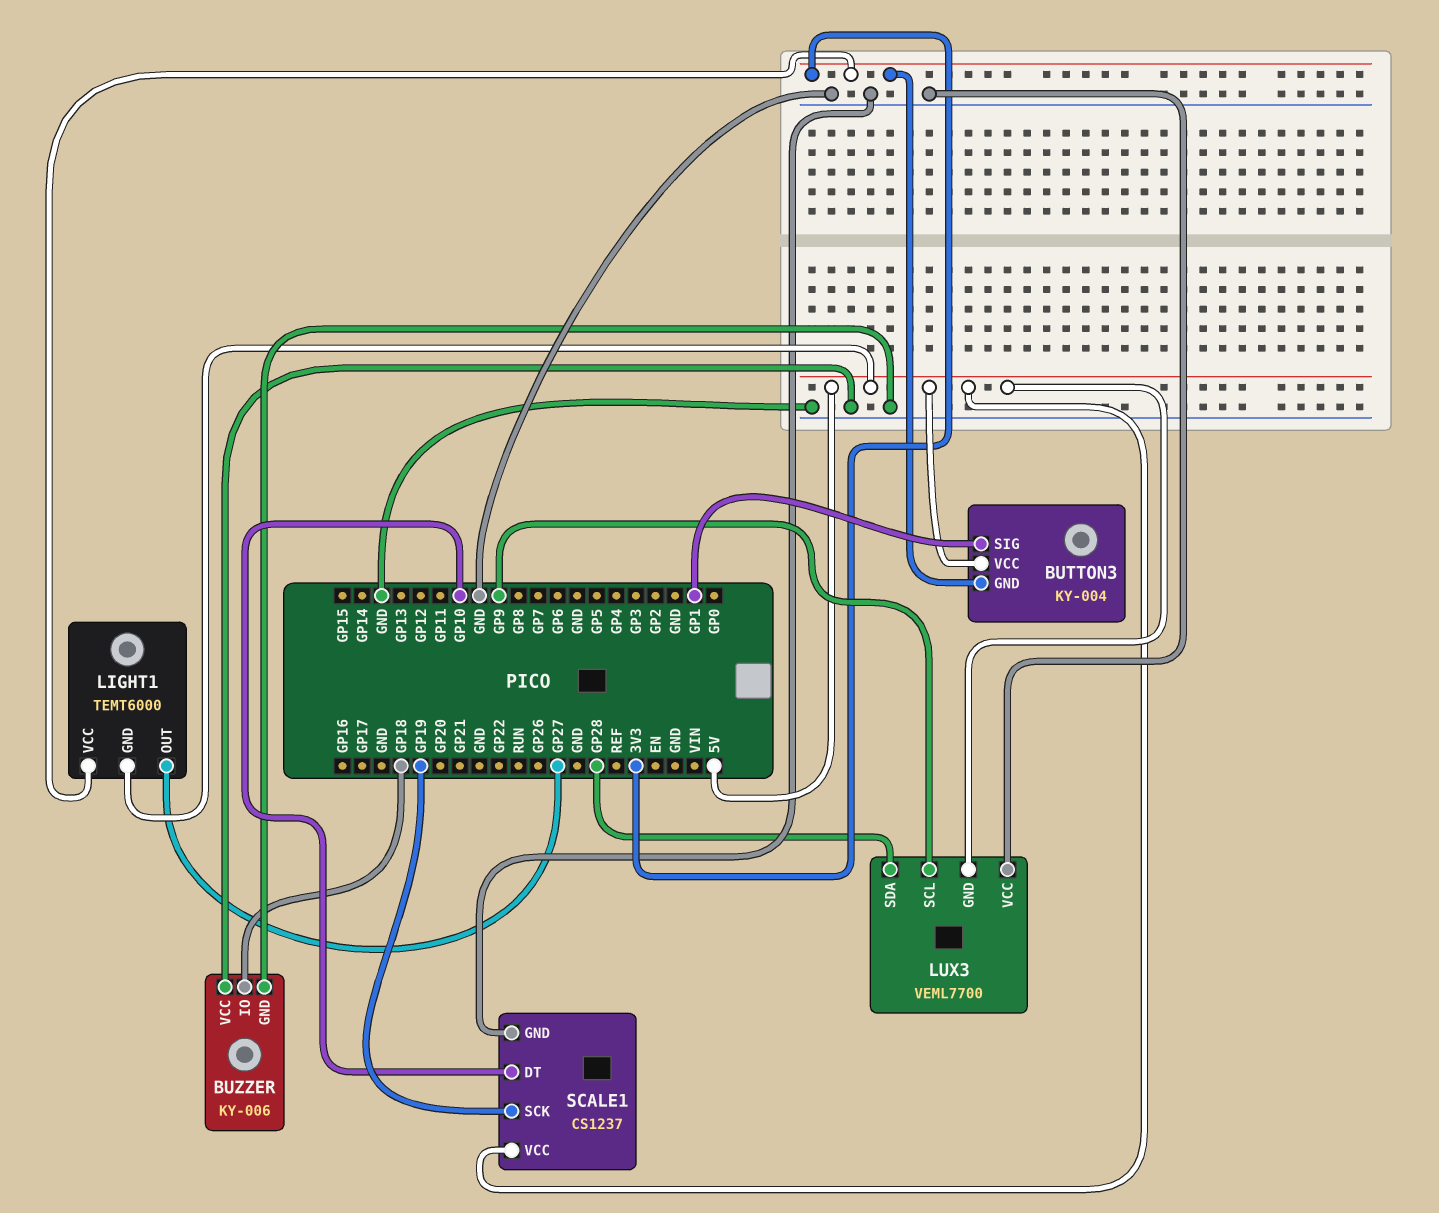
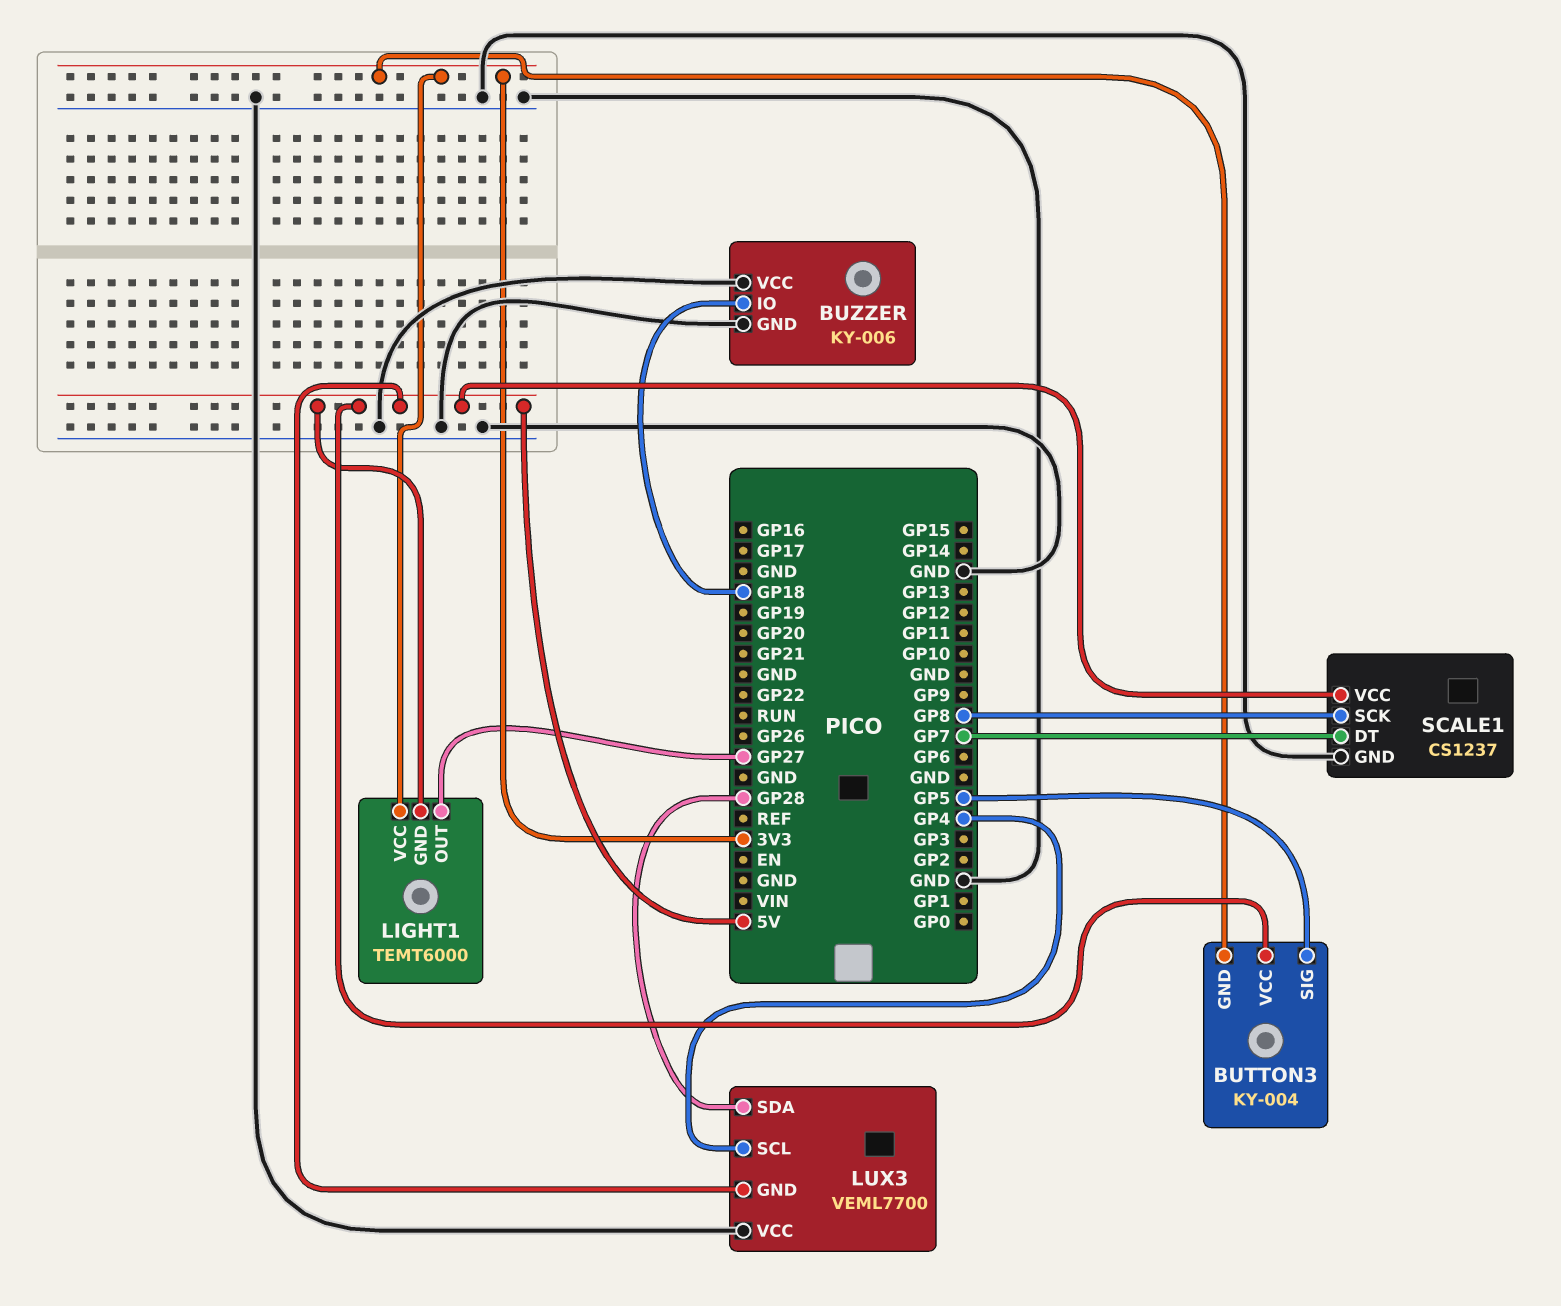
BUTTON3 pin SIG: GP1 -> GP5
LUX3 pin SCL: GP9 -> GP4
SCALE1 pin DT: GP10 -> GP7
SCALE1 pin SCK: GP19 -> GP8

